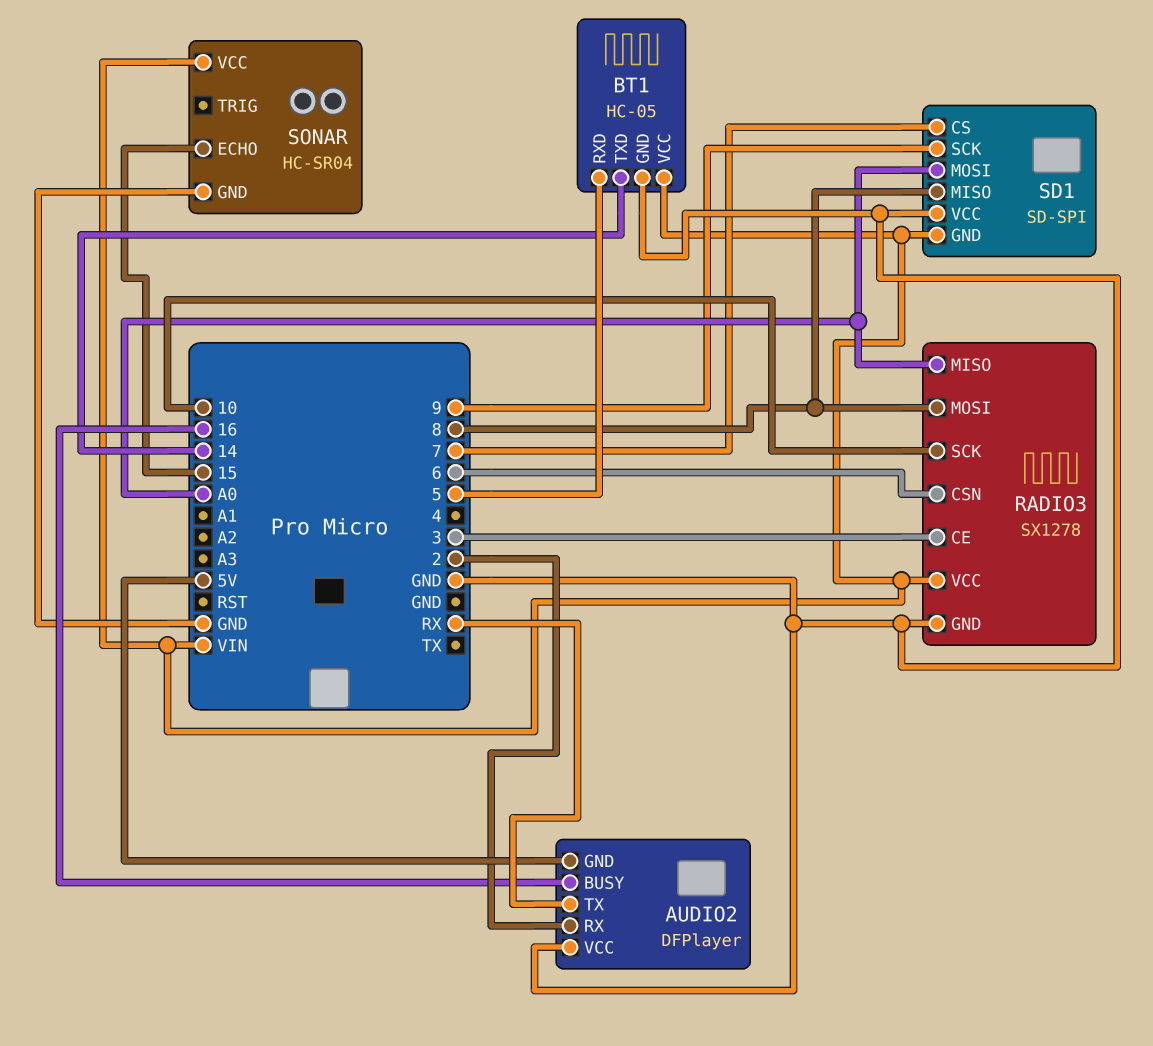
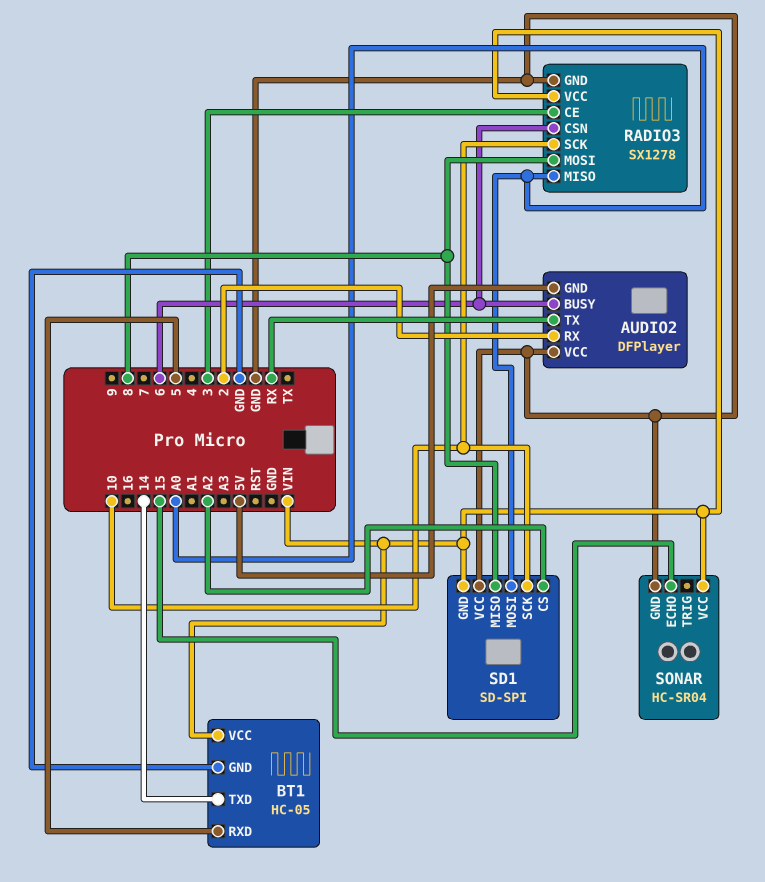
AUDIO2 pin BUSY: 16 -> 6
SD1 pin CS: 7 -> A2
SD1 pin SCK: 9 -> 10

